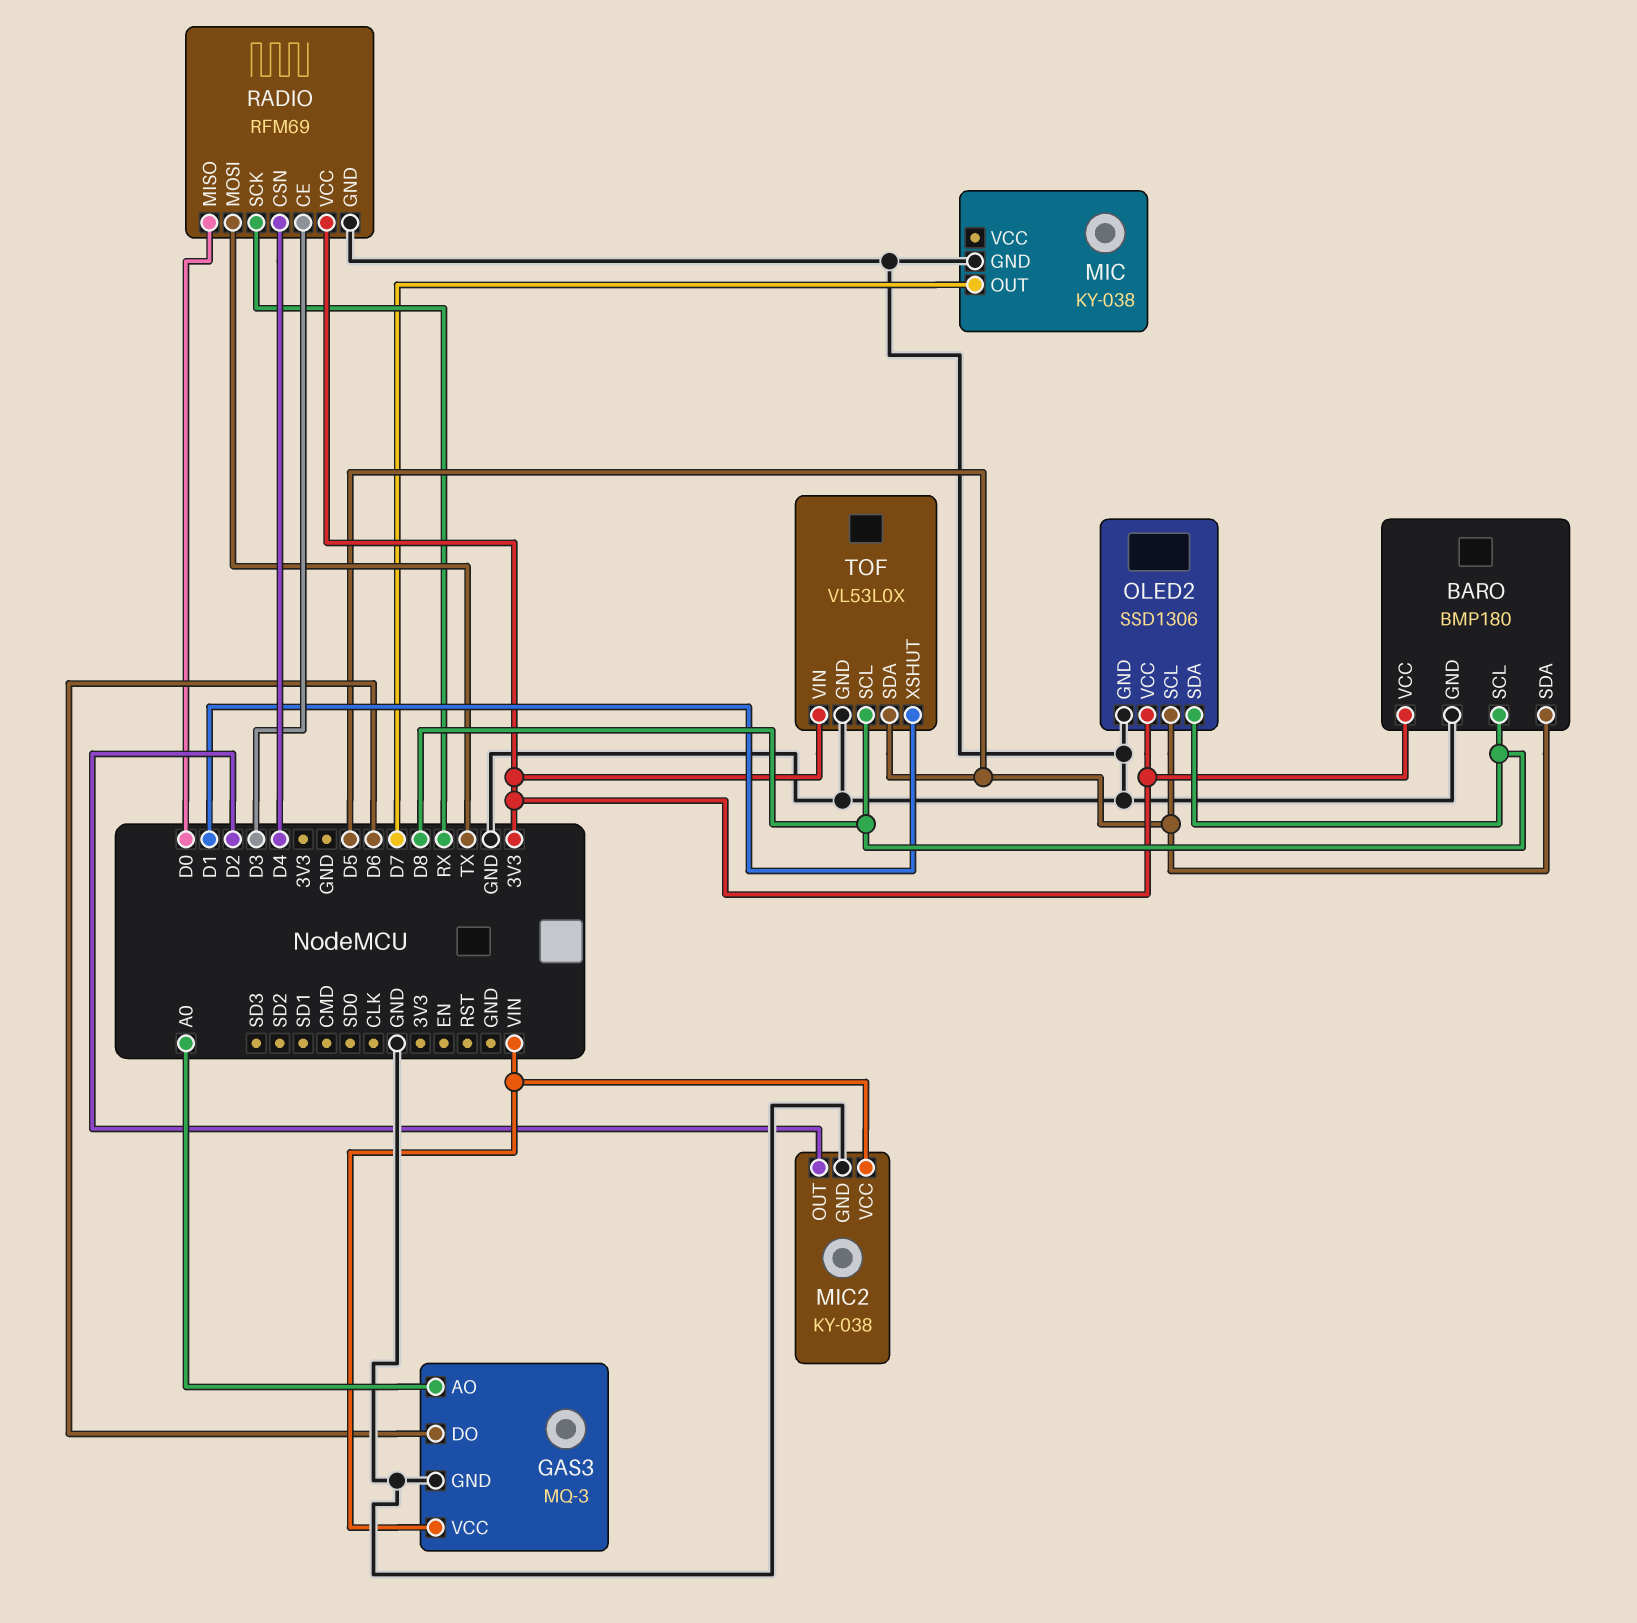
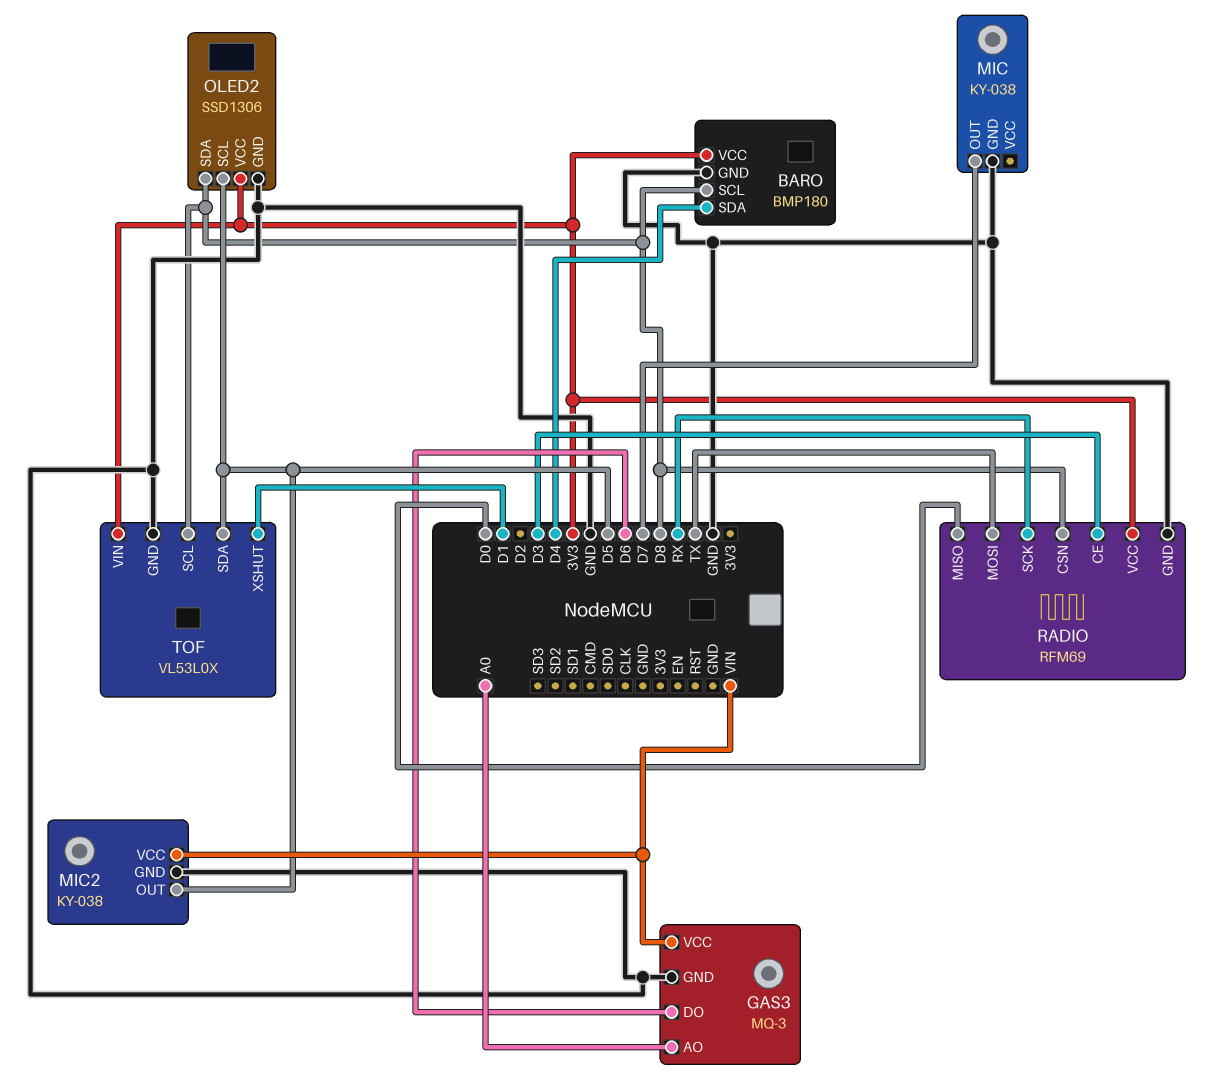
BARO pin SDA: D5 -> D4
MIC2 pin OUT: D2 -> D5
RADIO pin CSN: D4 -> D8

